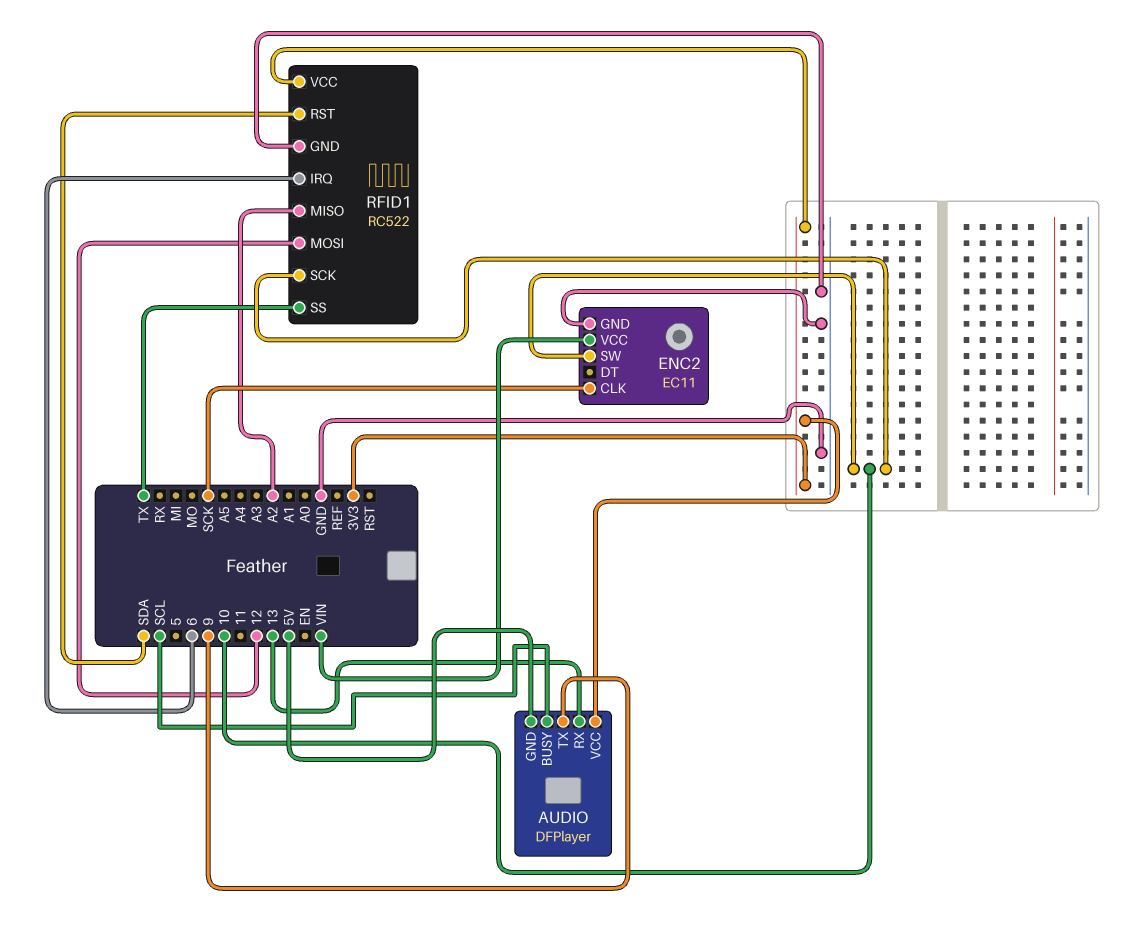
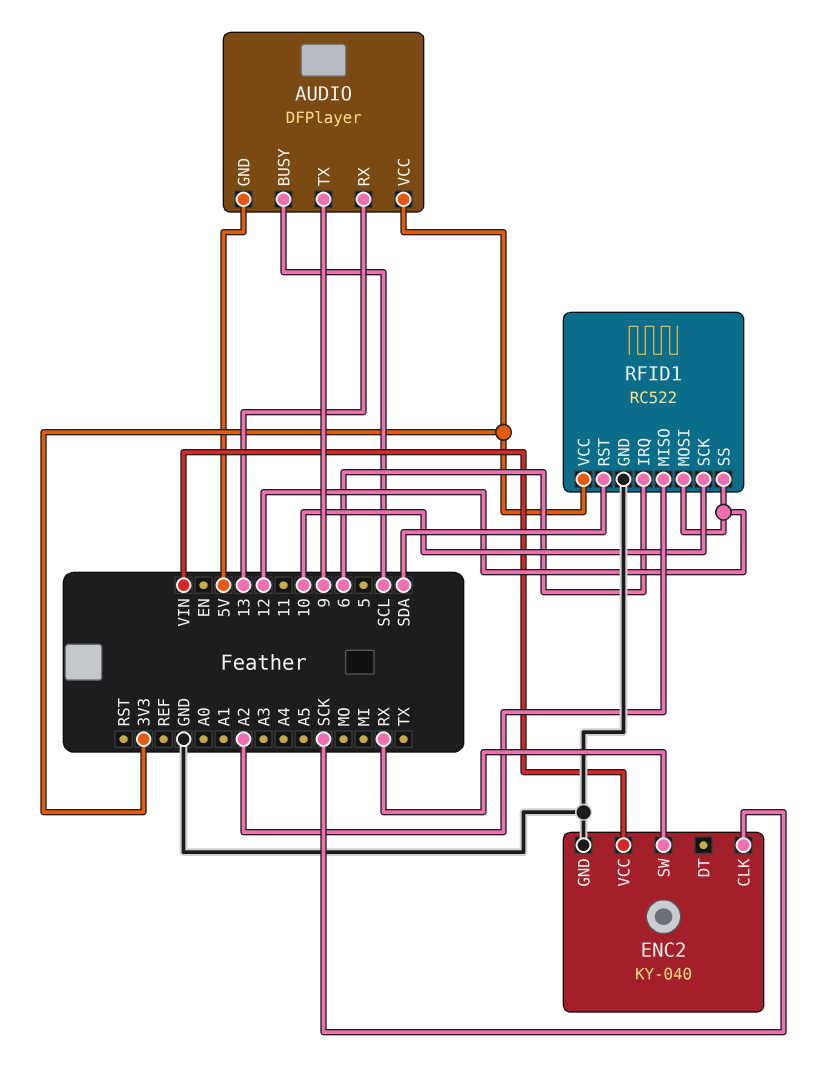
ENC2: EC11 -> KY-040
ENC2 pin SW: 10 -> RX
RFID1 pin SS: TX -> 12

